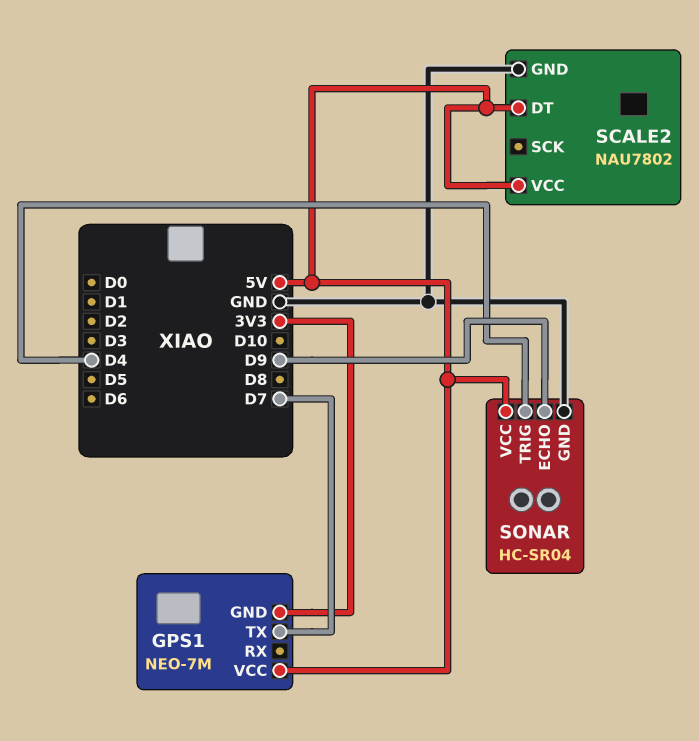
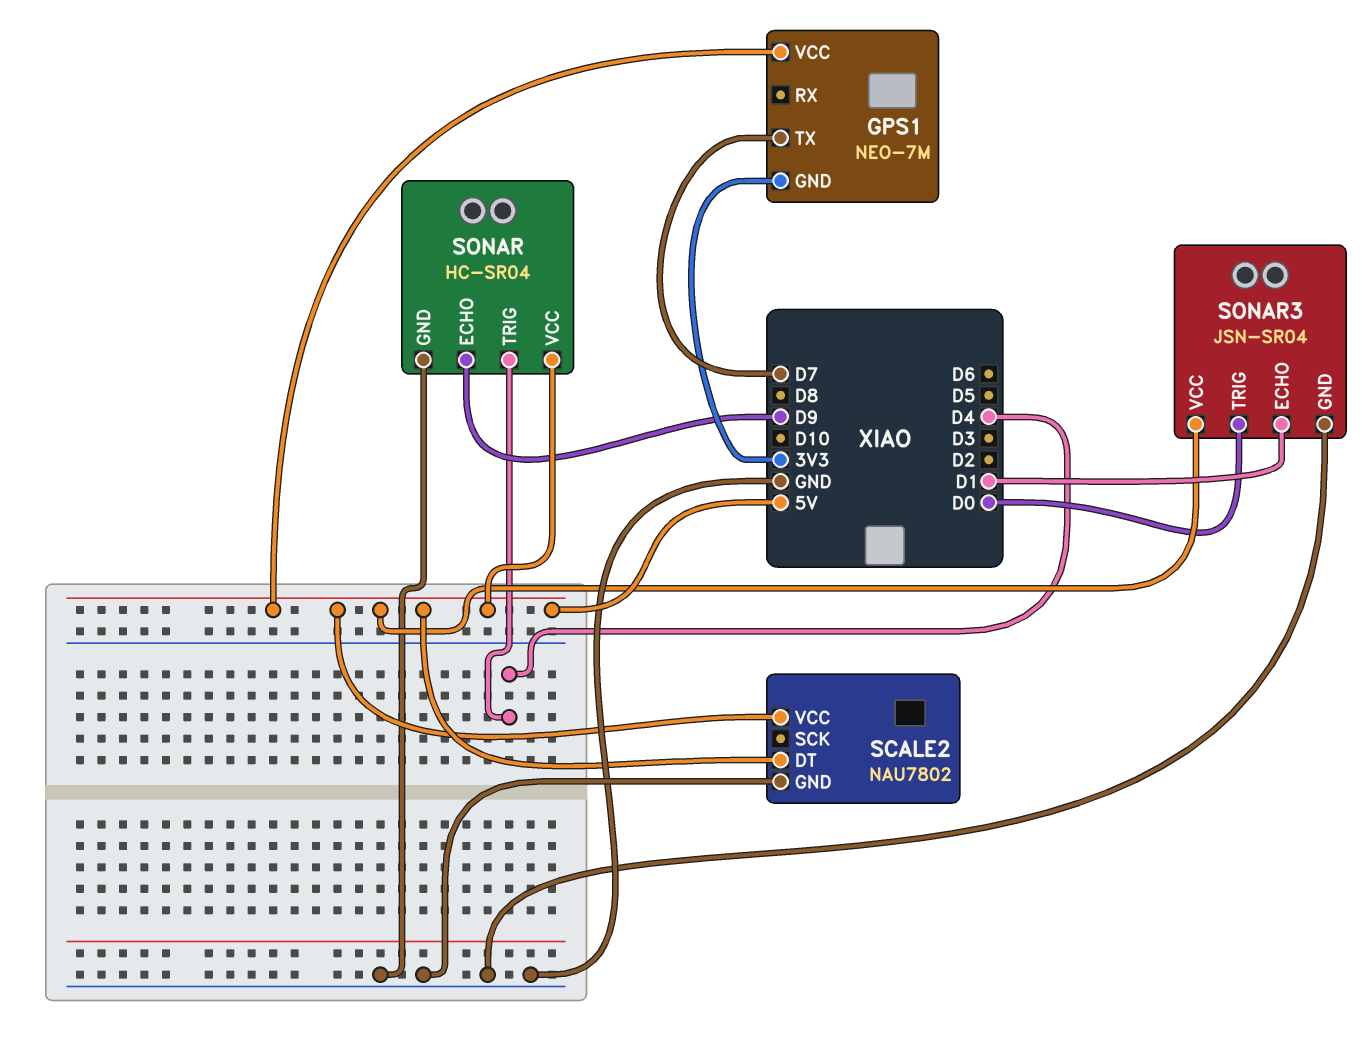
SONAR3: none -> JSN-SR04
SONAR3 pin ECHO: none -> D1
SONAR3 pin GND: none -> GND
SONAR3 pin TRIG: none -> D0
SONAR3 pin VCC: none -> 5V

